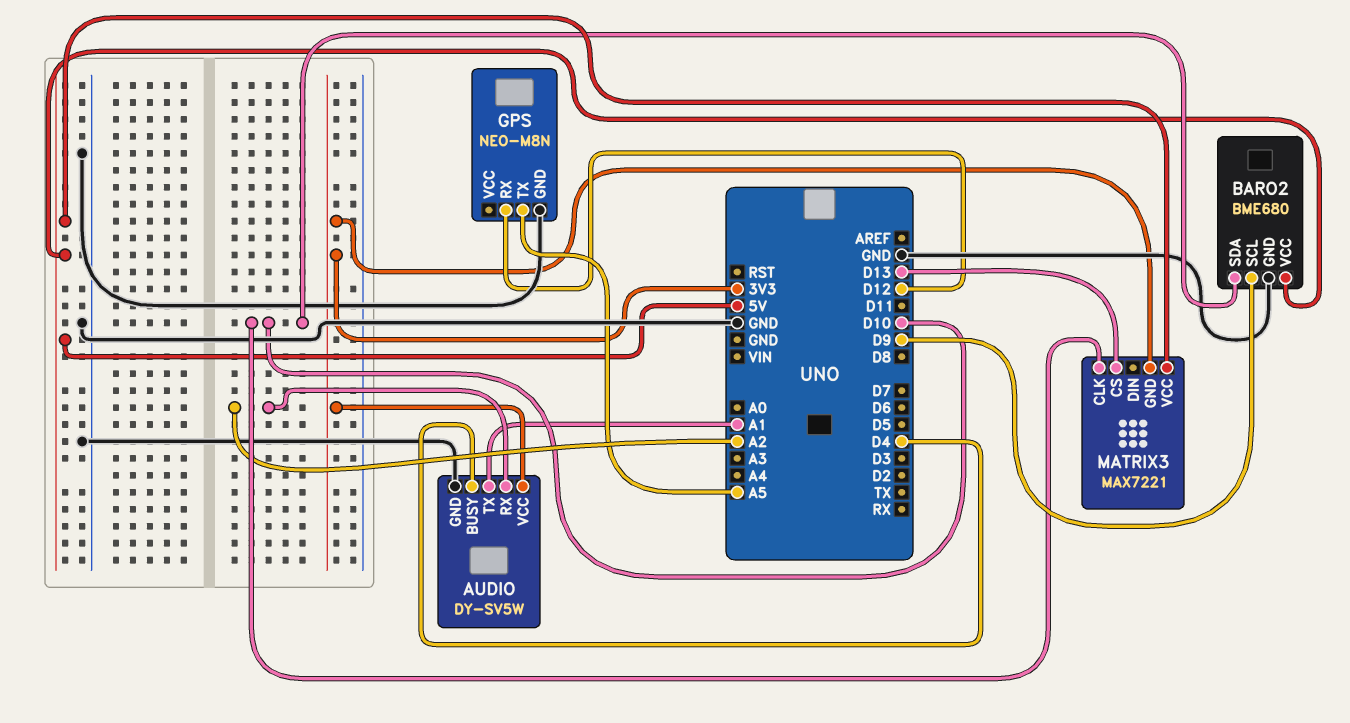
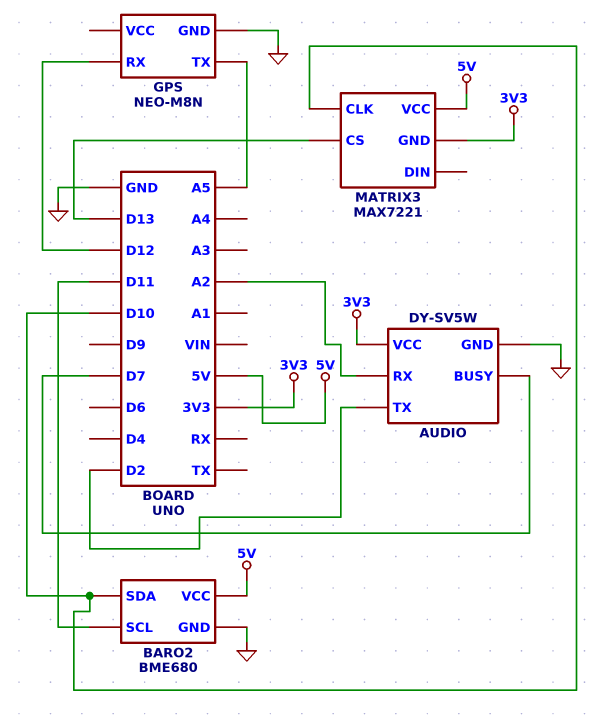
AUDIO pin BUSY: D4 -> D7
AUDIO pin TX: A1 -> D2
BARO2 pin SCL: D9 -> D11

